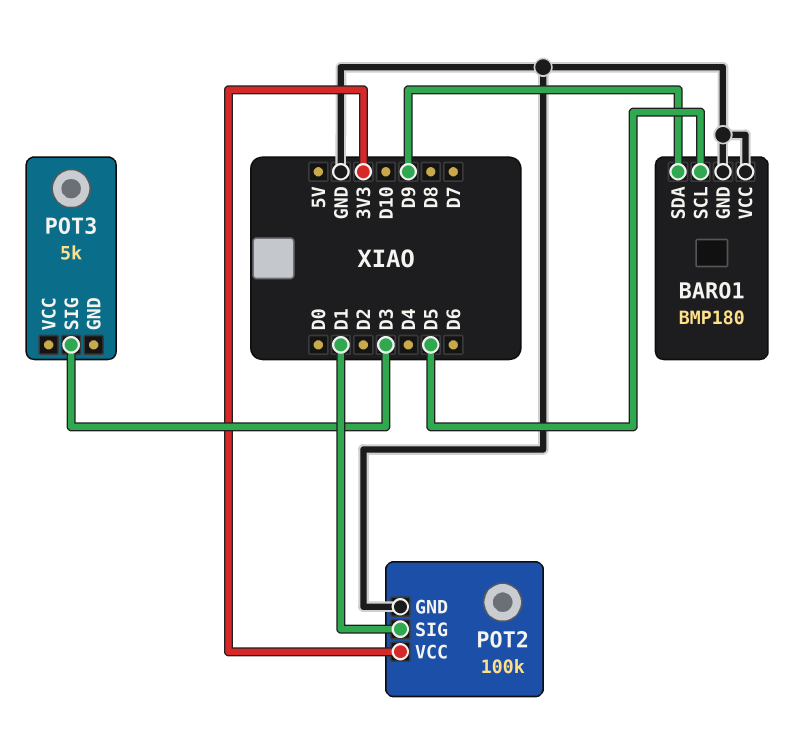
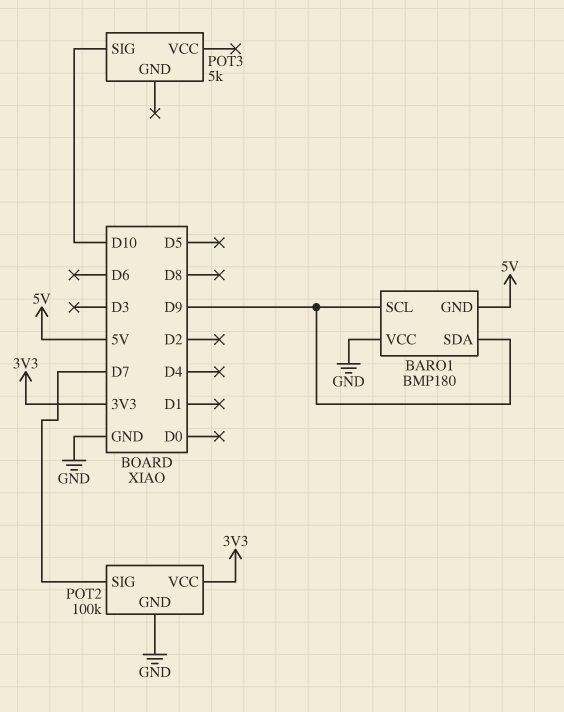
BARO1 pin GND: GND -> 5V
BARO1 pin SCL: D5 -> D9
POT2 pin SIG: D1 -> D7
POT3 pin SIG: D3 -> D10

